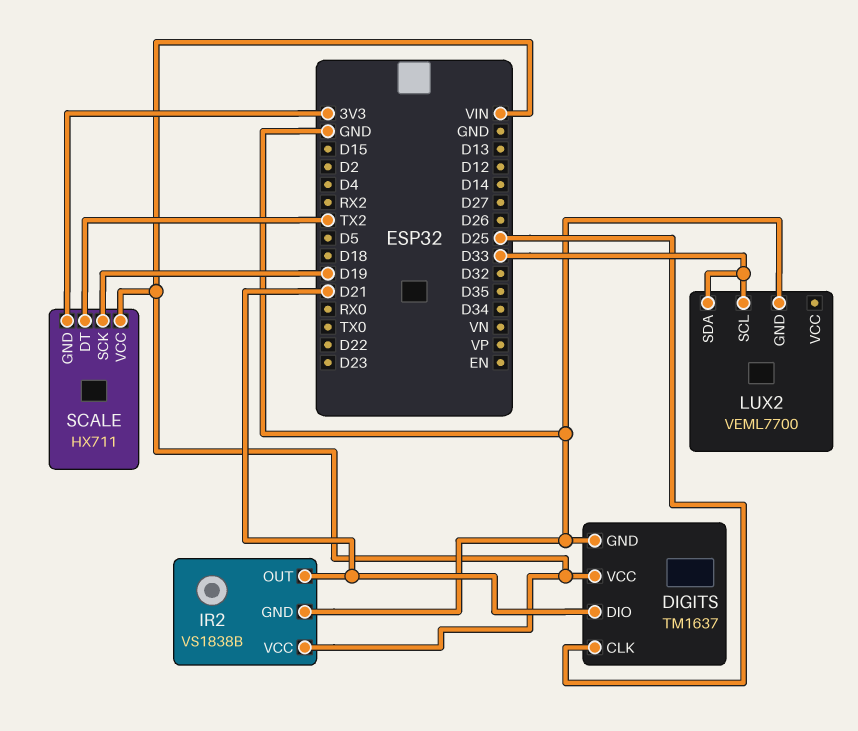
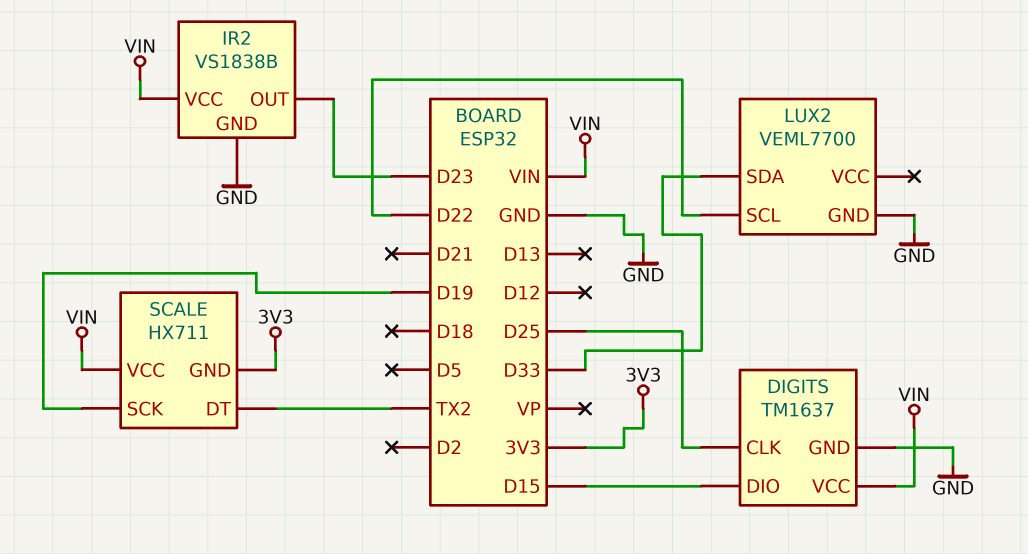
DIGITS pin DIO: D21 -> D15
IR2 pin OUT: D21 -> D23
LUX2 pin SCL: D33 -> D22

